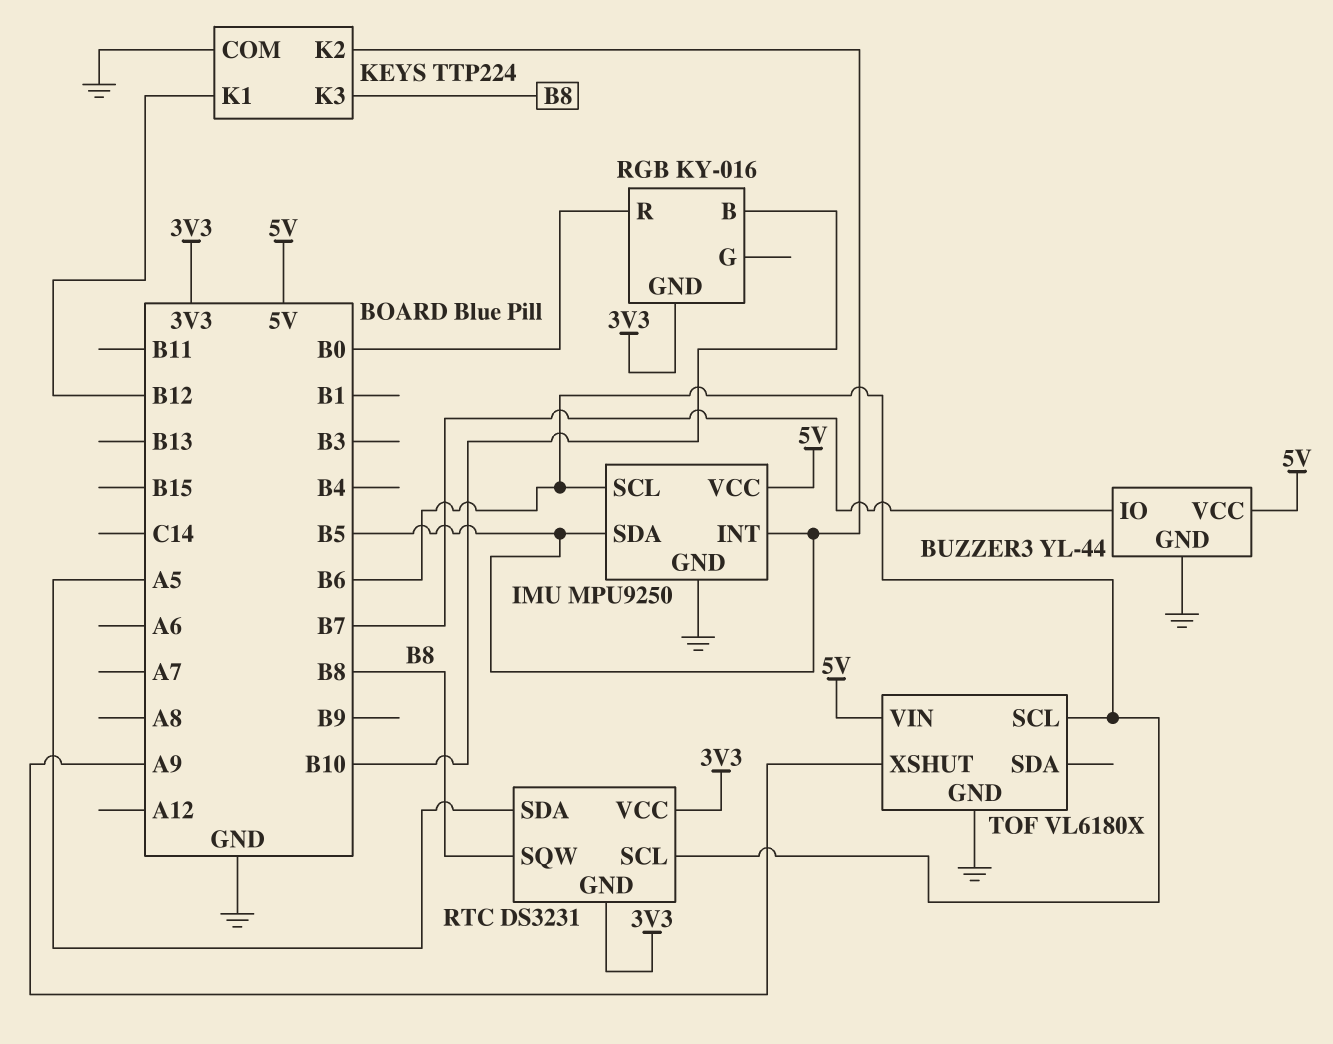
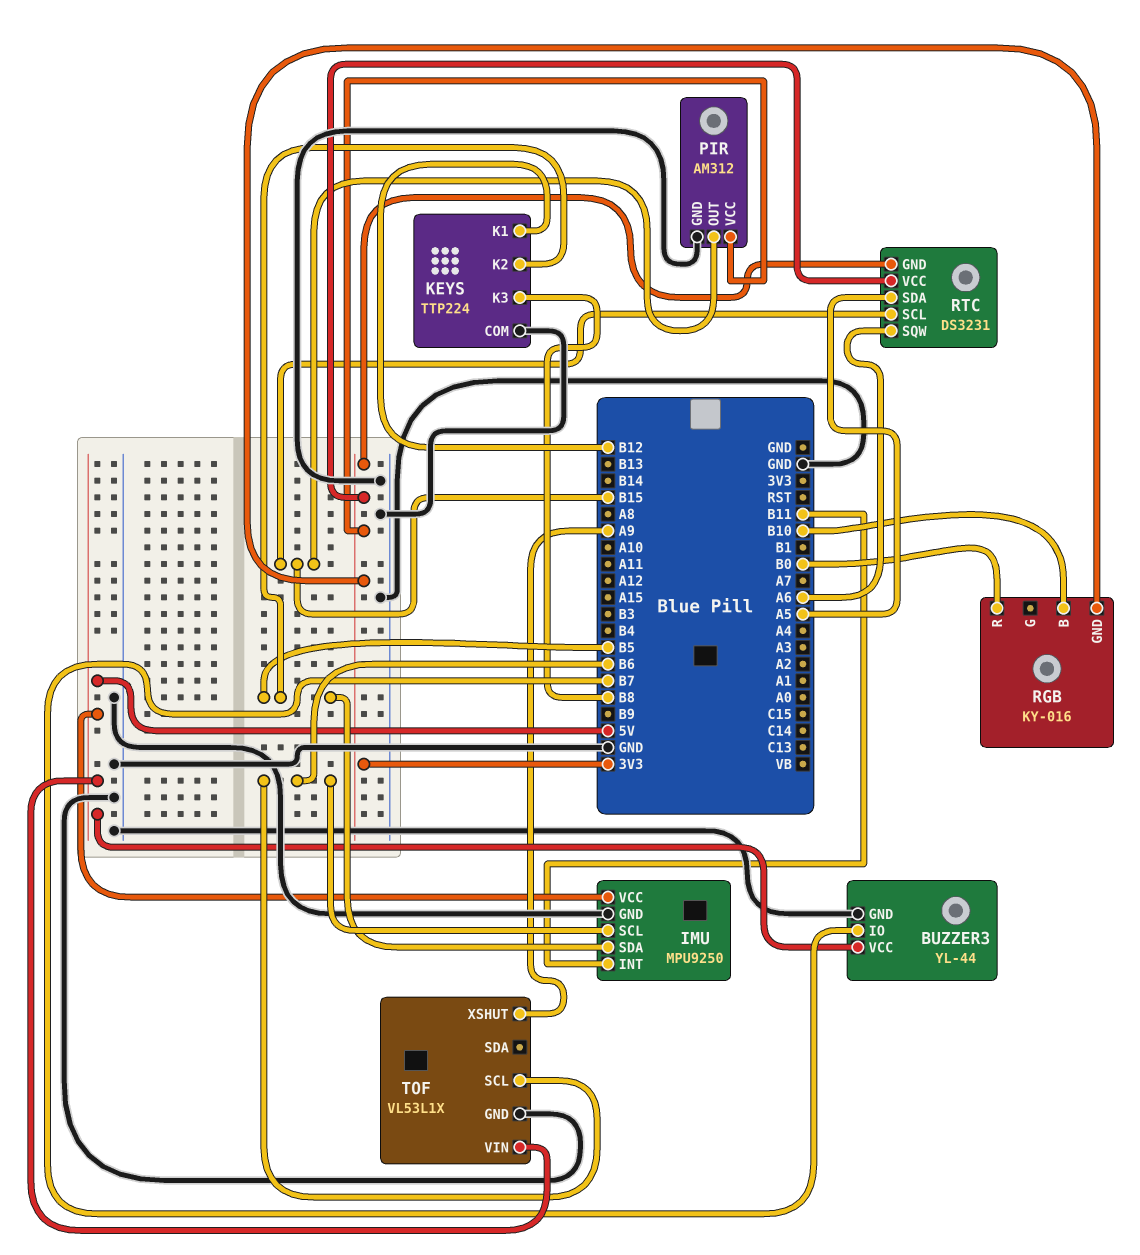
IMU pin INT: B5 -> B11
PIR: none -> AM312
PIR pin GND: none -> GND
PIR pin OUT: none -> B15
PIR pin VCC: none -> 3V3
RTC pin SCL: B6 -> B15
RTC pin SQW: B8 -> A6
TOF: VL6180X -> VL53L1X

